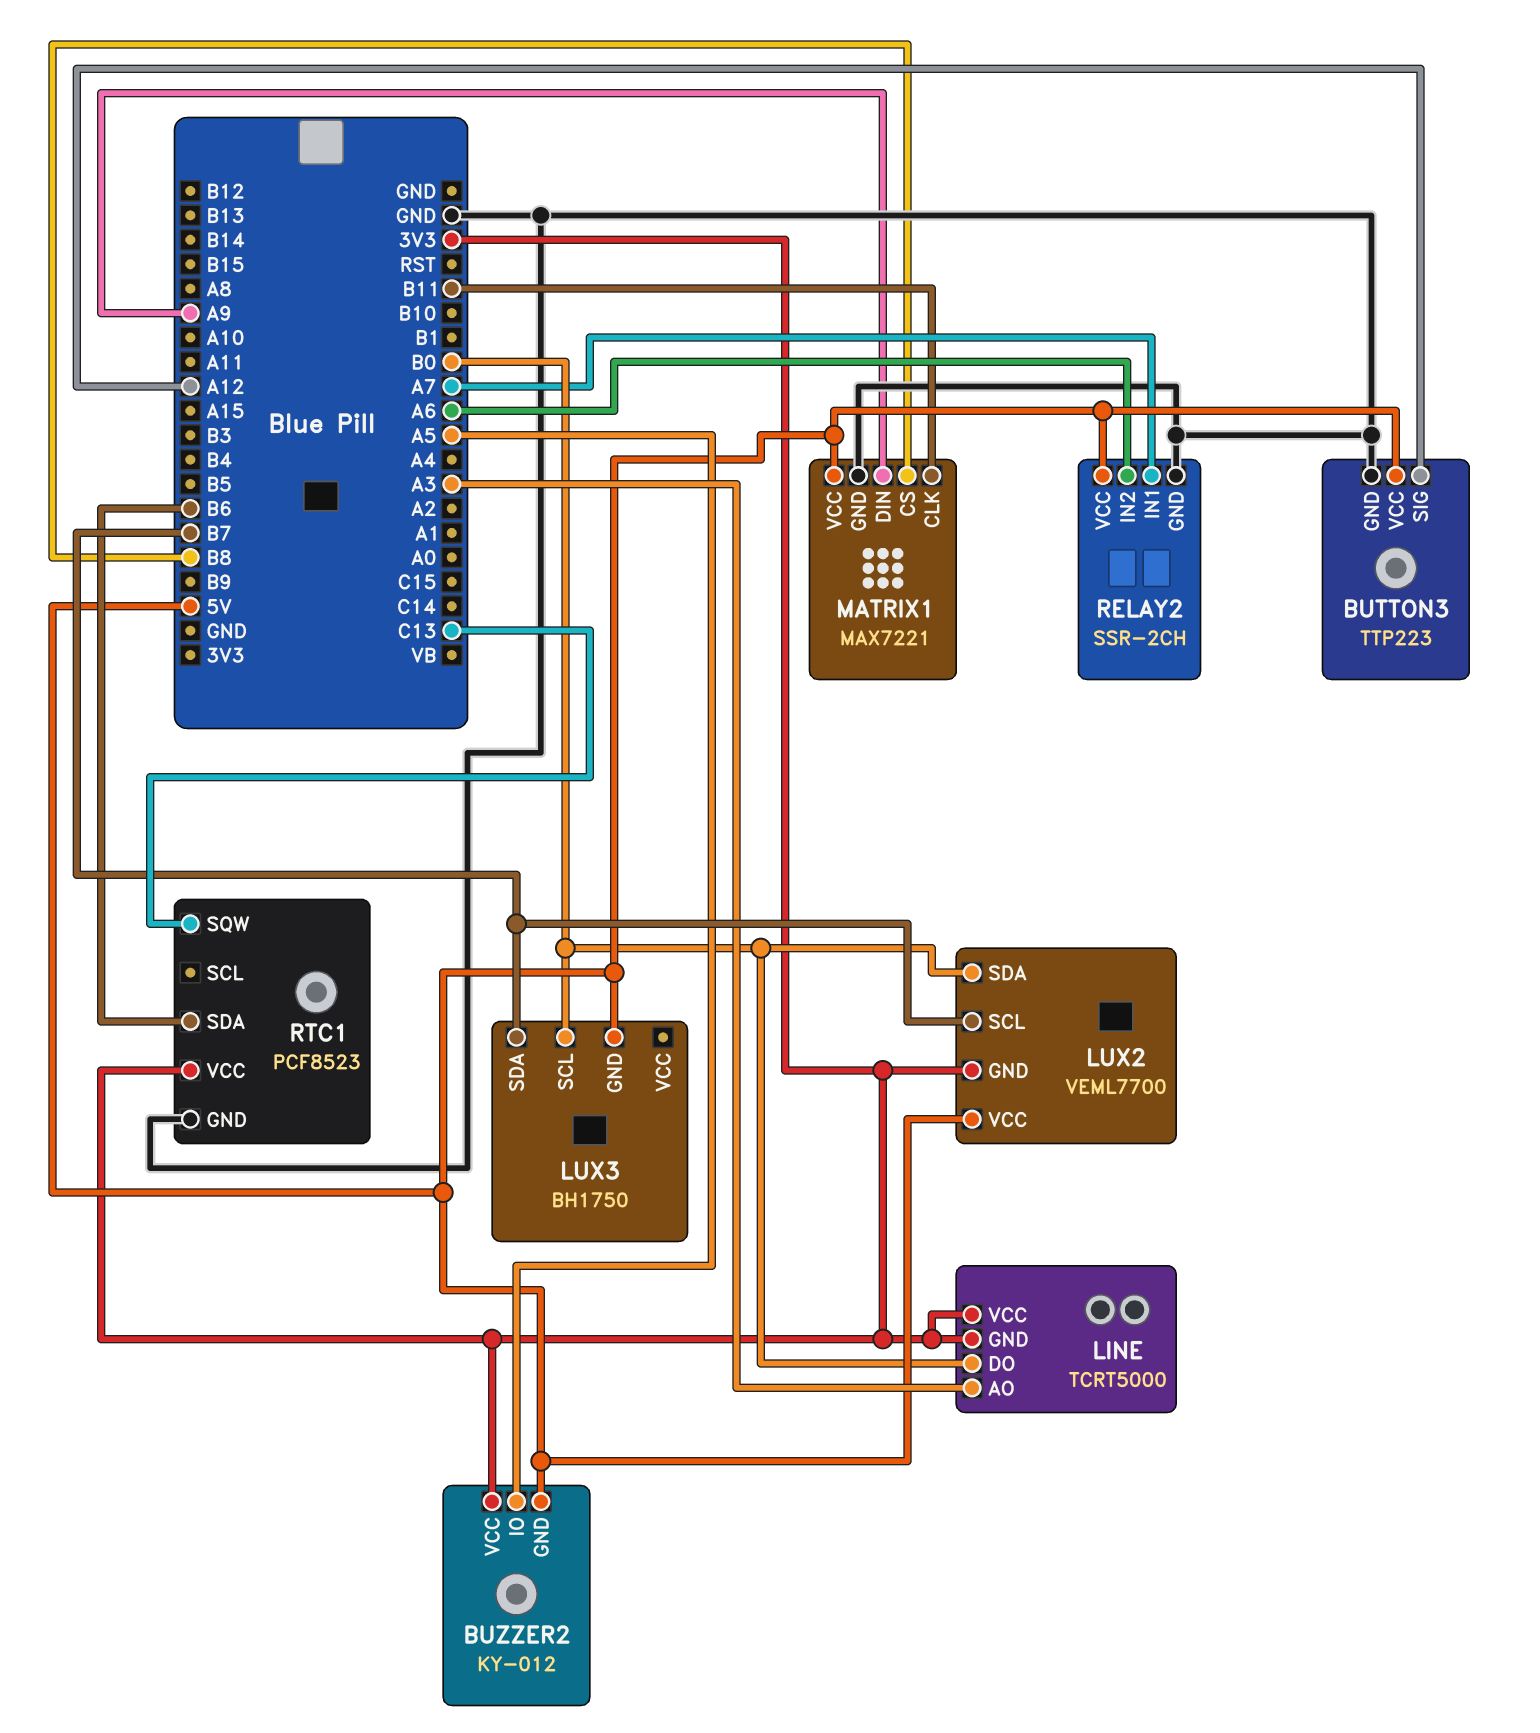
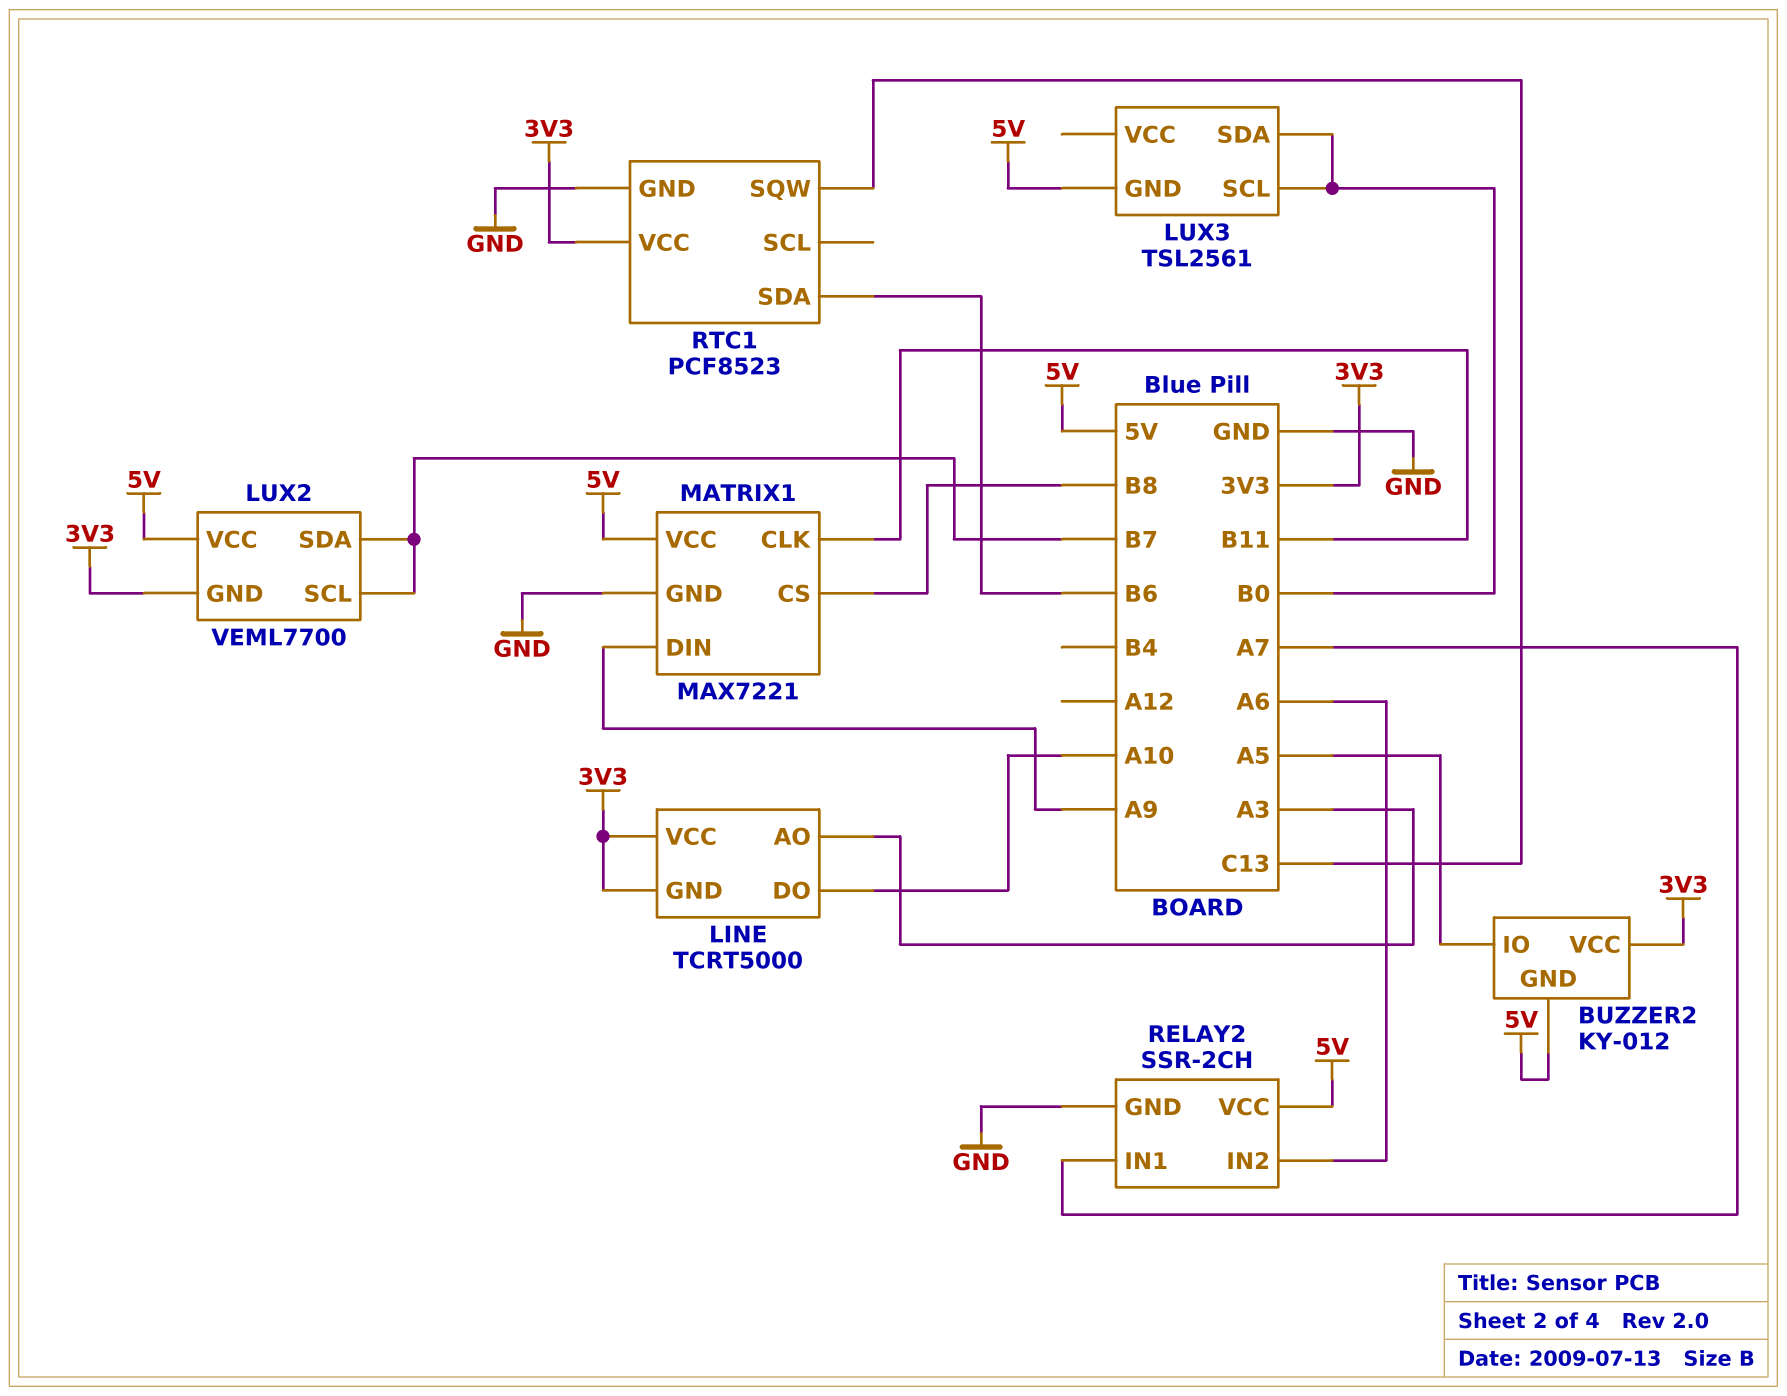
BUTTON3: TTP223 -> none
BUTTON3 pin GND: GND -> none
BUTTON3 pin SIG: A12 -> none
BUTTON3 pin VCC: 5V -> none
LINE pin DO: B0 -> A10
LUX2 pin SDA: B0 -> B7
LUX3: BH1750 -> TSL2561
LUX3 pin SDA: B7 -> B0

